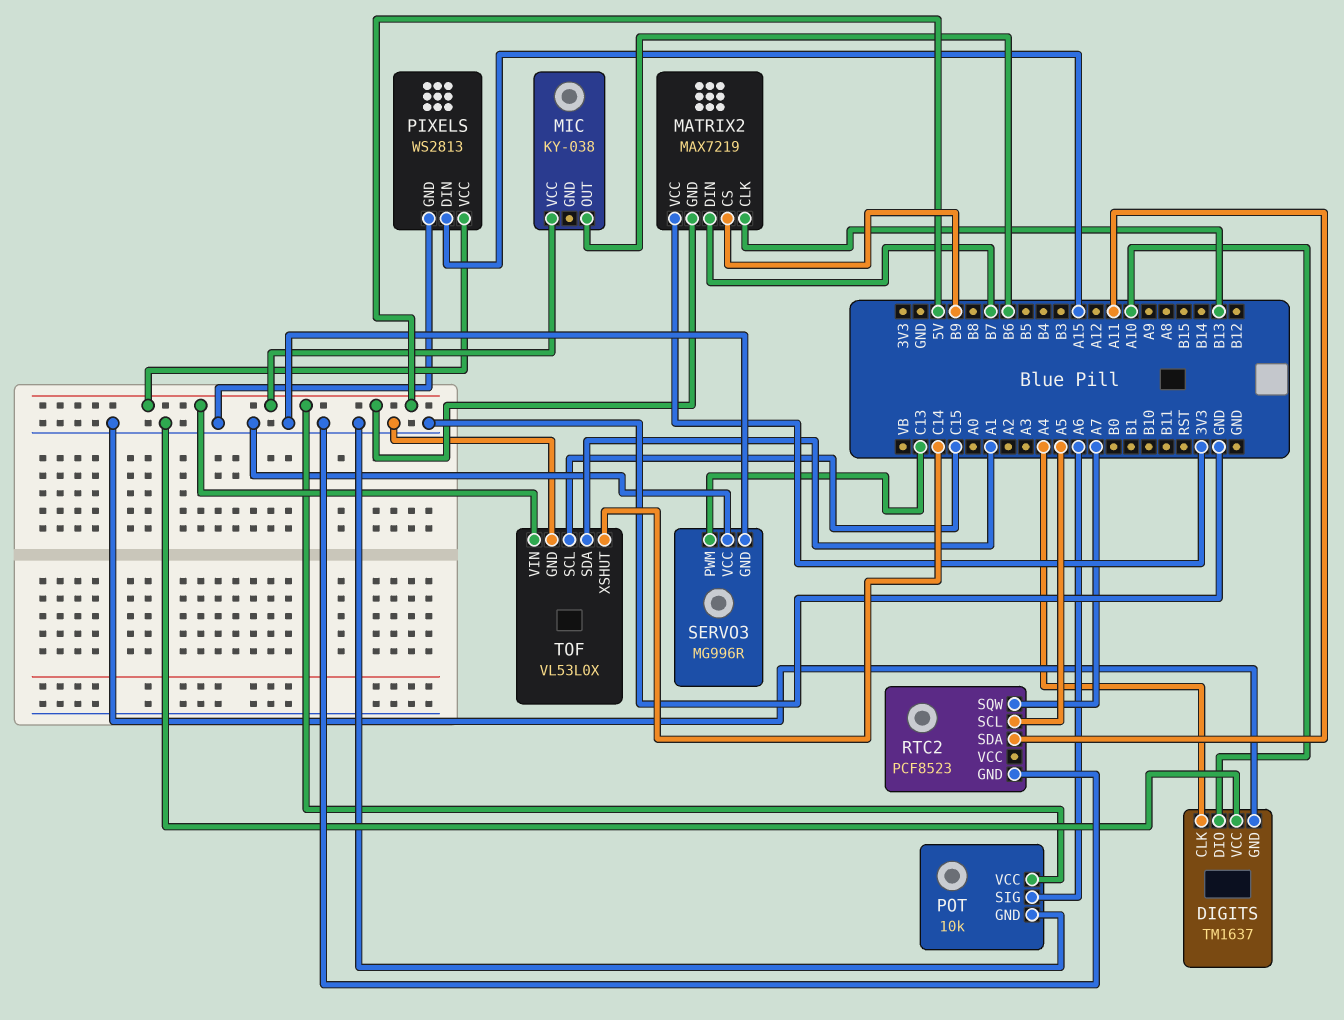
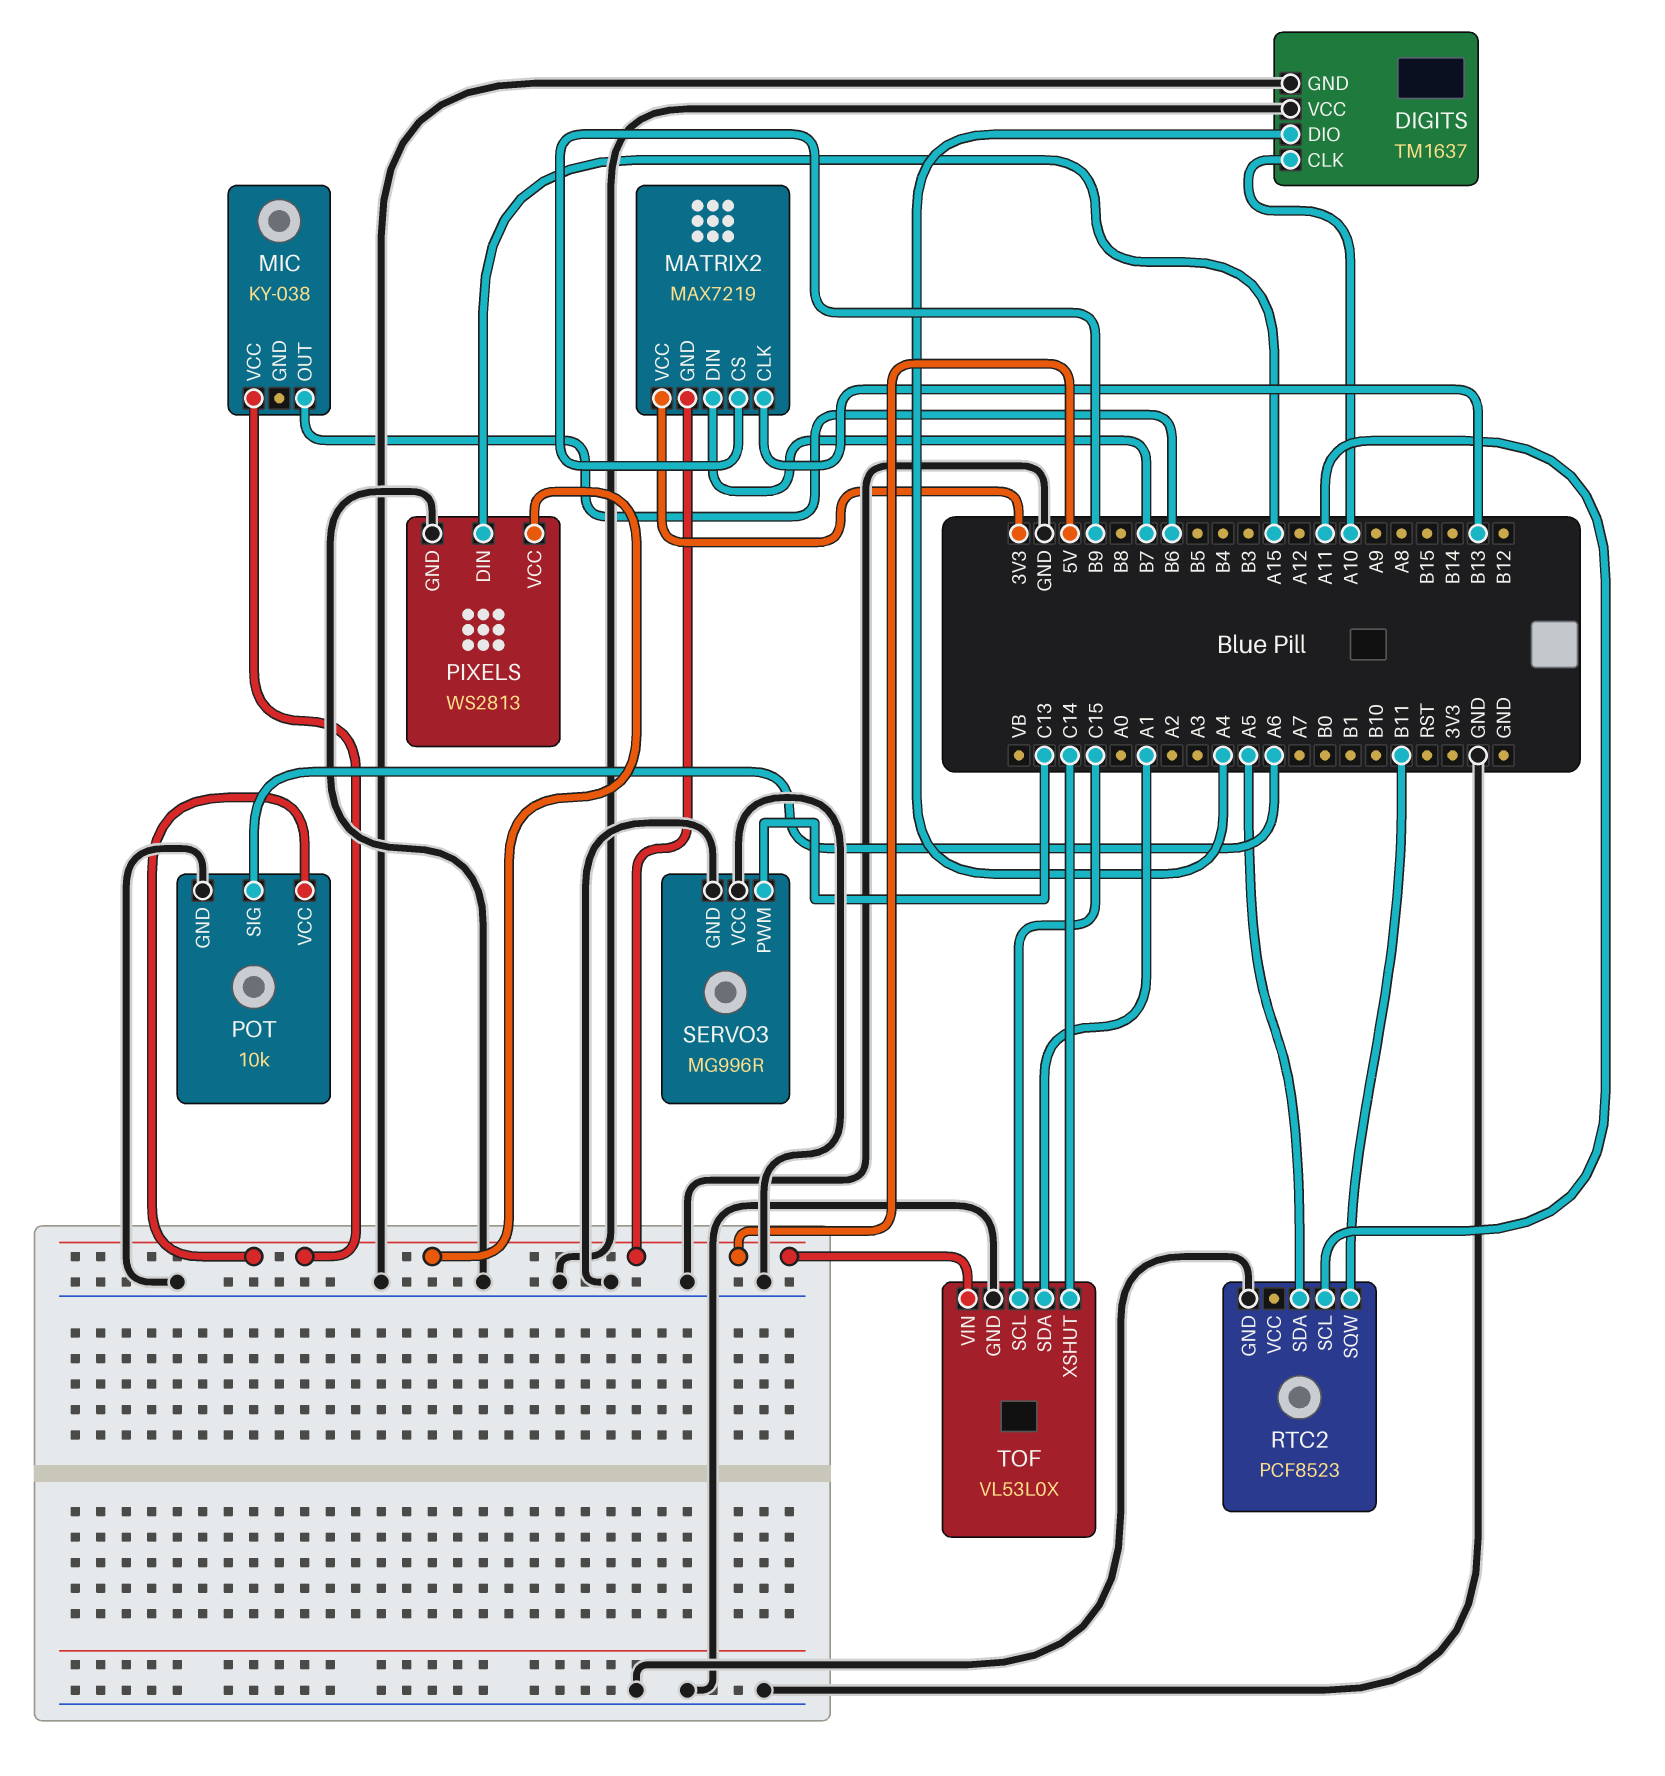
DIGITS pin CLK: A4 -> A10
DIGITS pin DIO: A10 -> A4
RTC2 pin SCL: A5 -> A11
RTC2 pin SDA: A11 -> A5
RTC2 pin SQW: A7 -> B11

